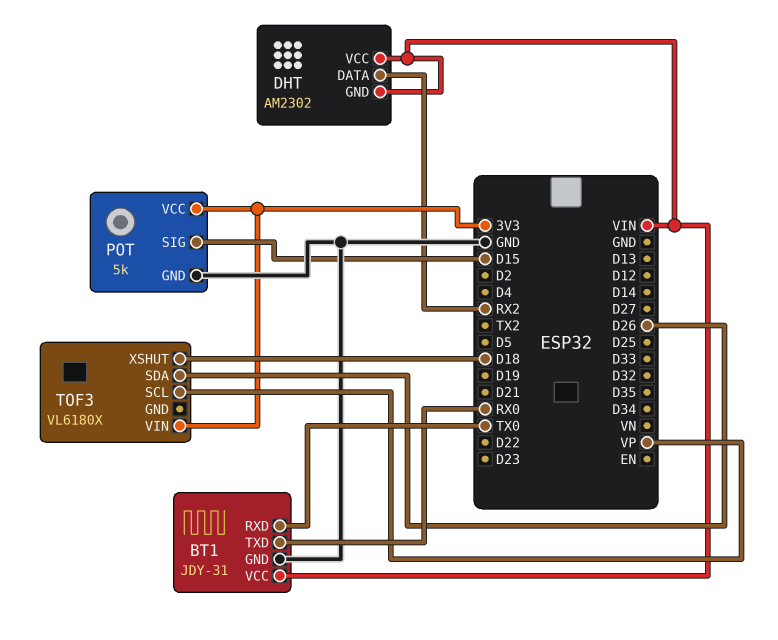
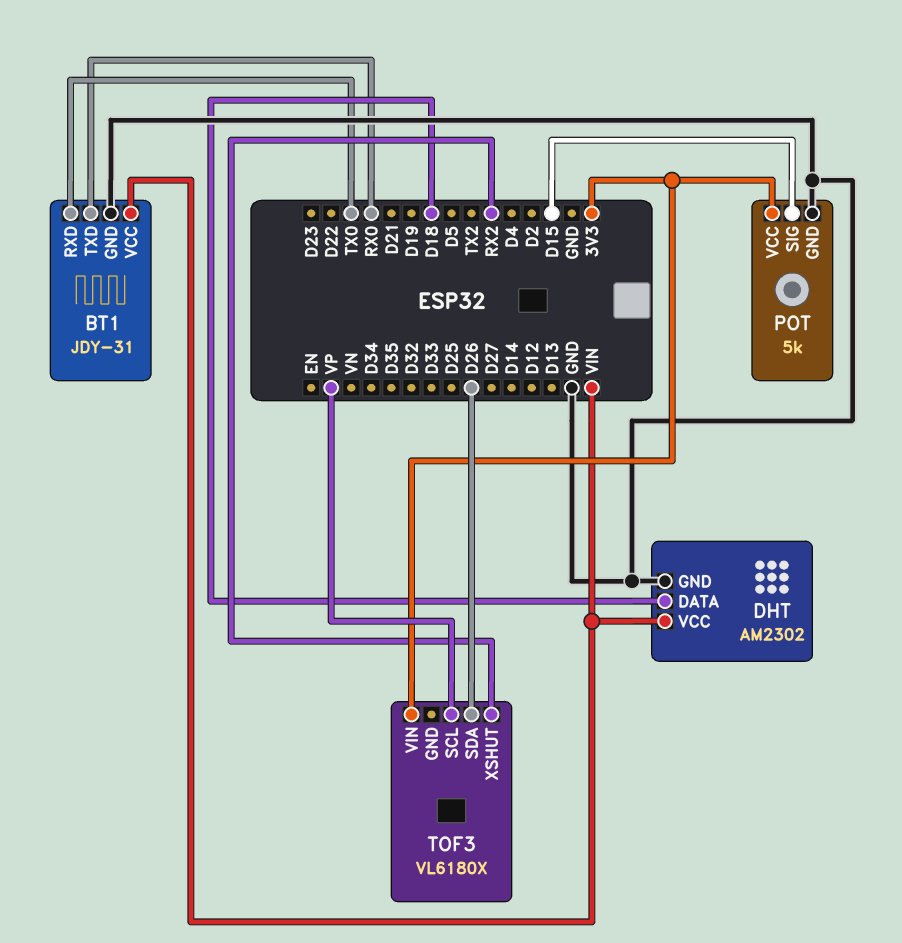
DHT pin DATA: RX2 -> D18
DHT pin GND: VIN -> GND
TOF3 pin XSHUT: D18 -> RX2

